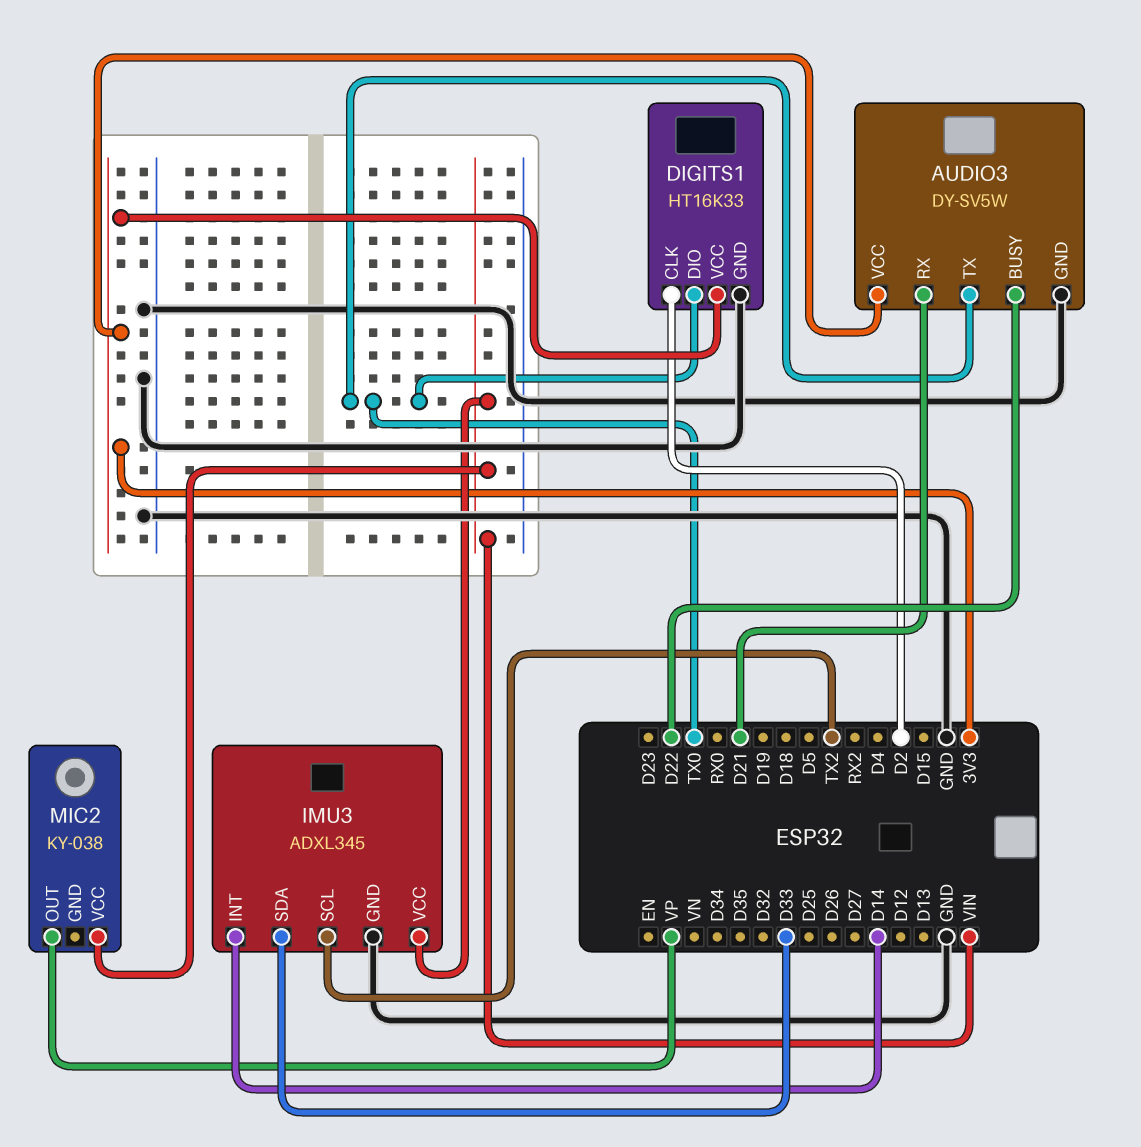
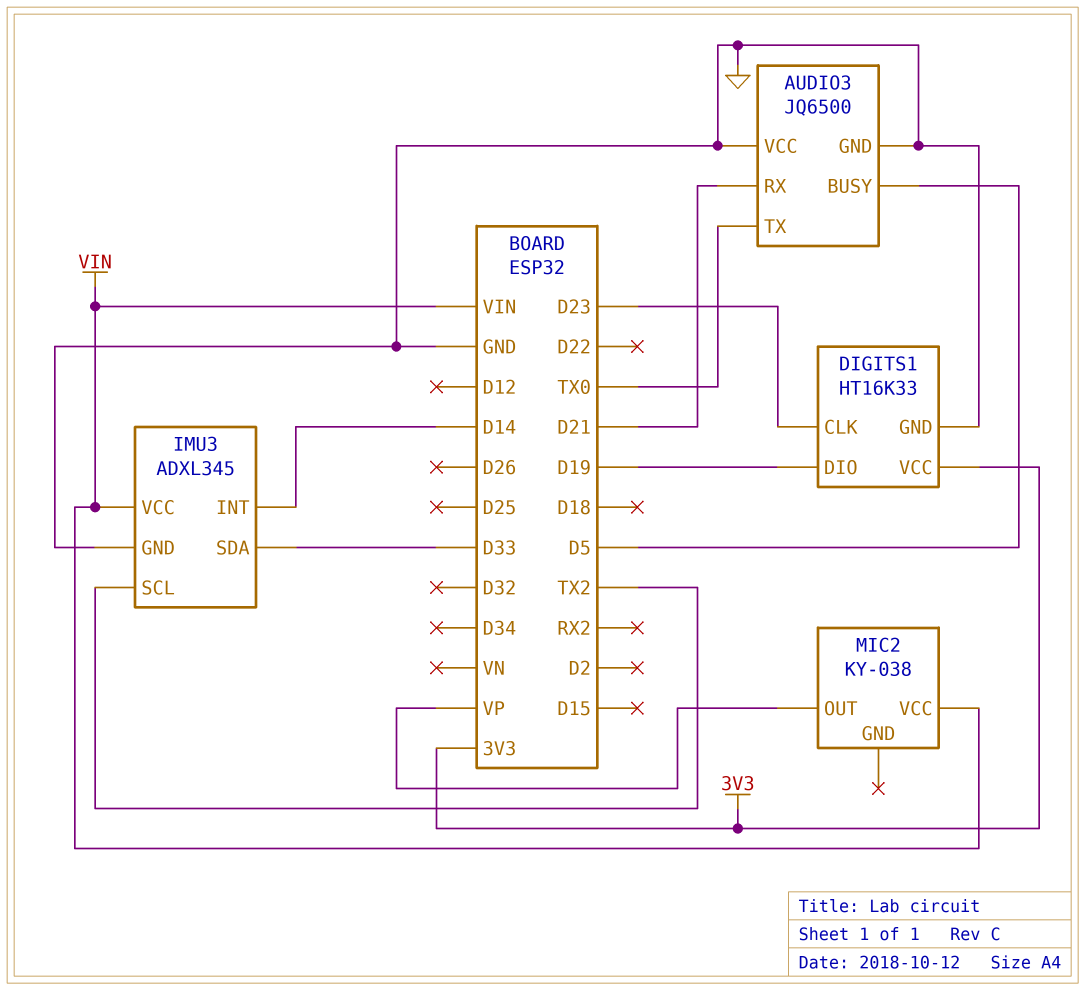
AUDIO3: DY-SV5W -> JQ6500
AUDIO3 pin BUSY: D22 -> D5
AUDIO3 pin VCC: 3V3 -> GND
DIGITS1 pin CLK: D2 -> D23
DIGITS1 pin DIO: TX0 -> D19

